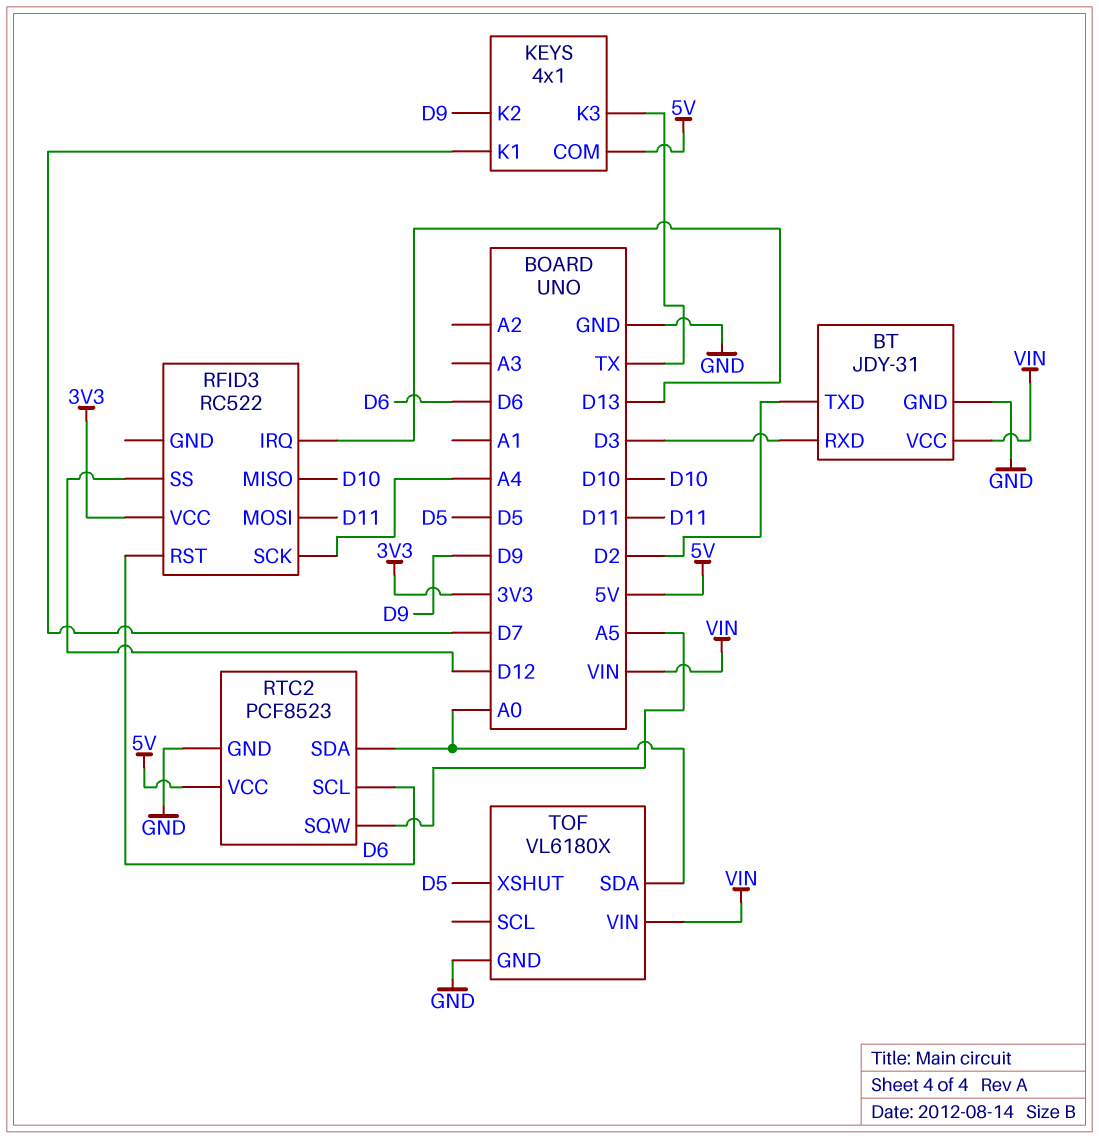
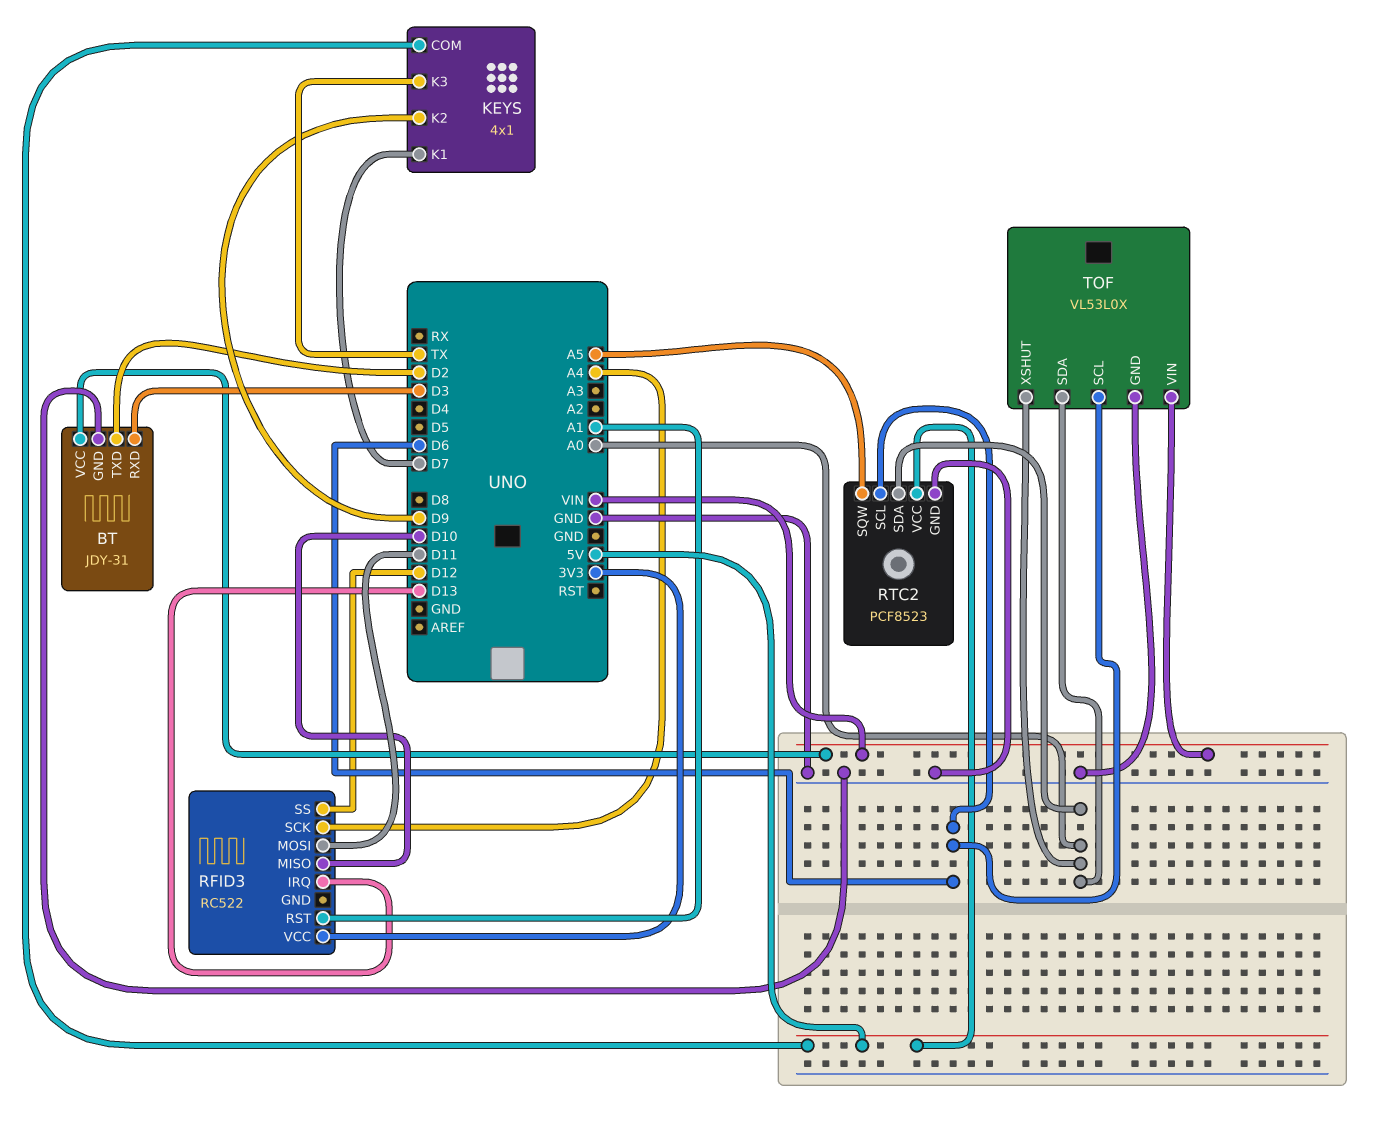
RFID3 pin RST: D6 -> A1
TOF: VL6180X -> VL53L0X
TOF pin SCL: none -> D6
TOF pin XSHUT: D5 -> A0

